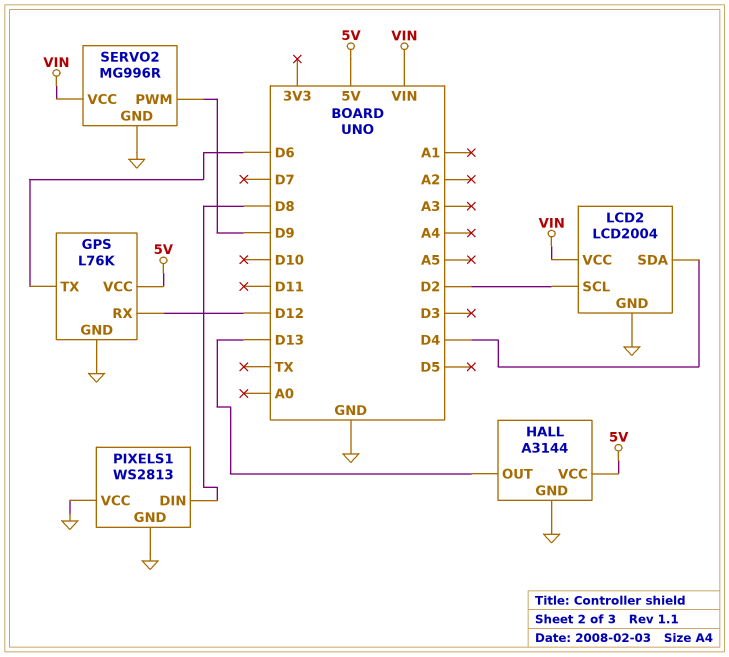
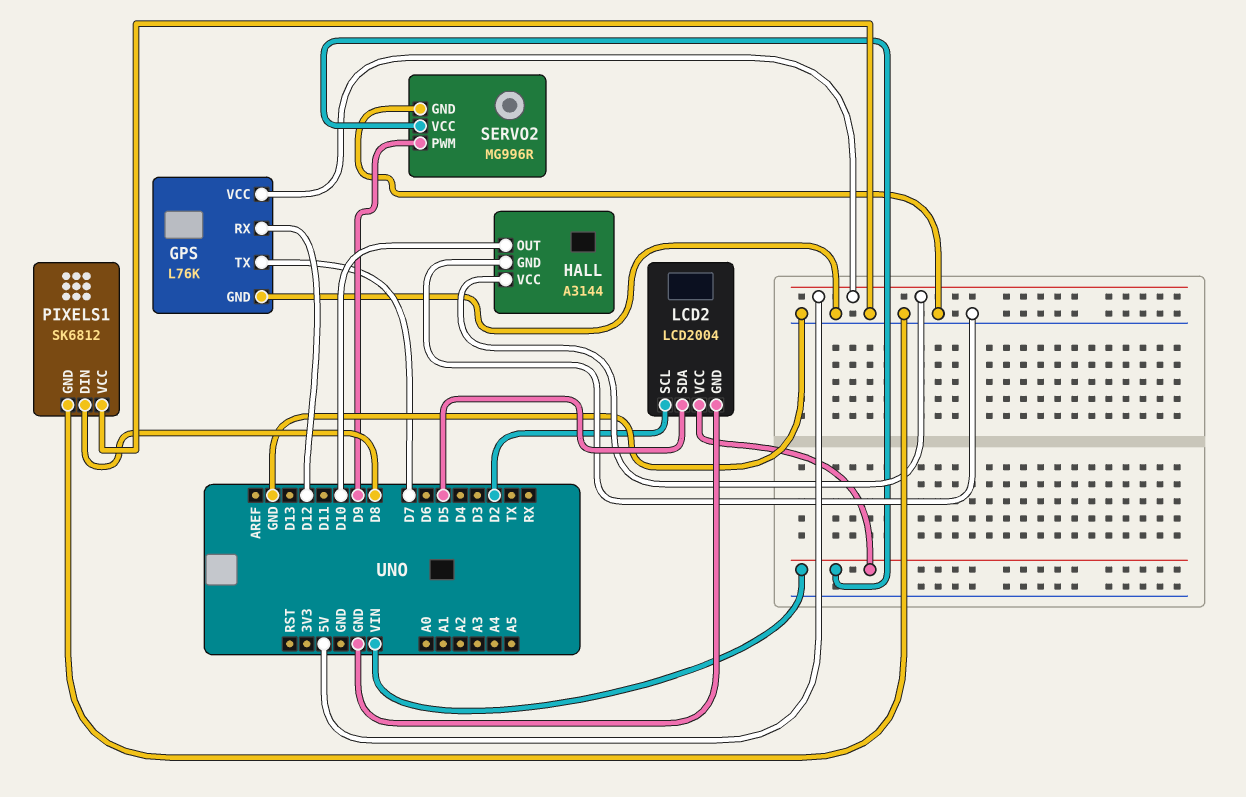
GPS pin TX: D6 -> D7
HALL pin OUT: D13 -> D10
LCD2 pin SDA: D4 -> D5
PIXELS1: WS2813 -> SK6812

